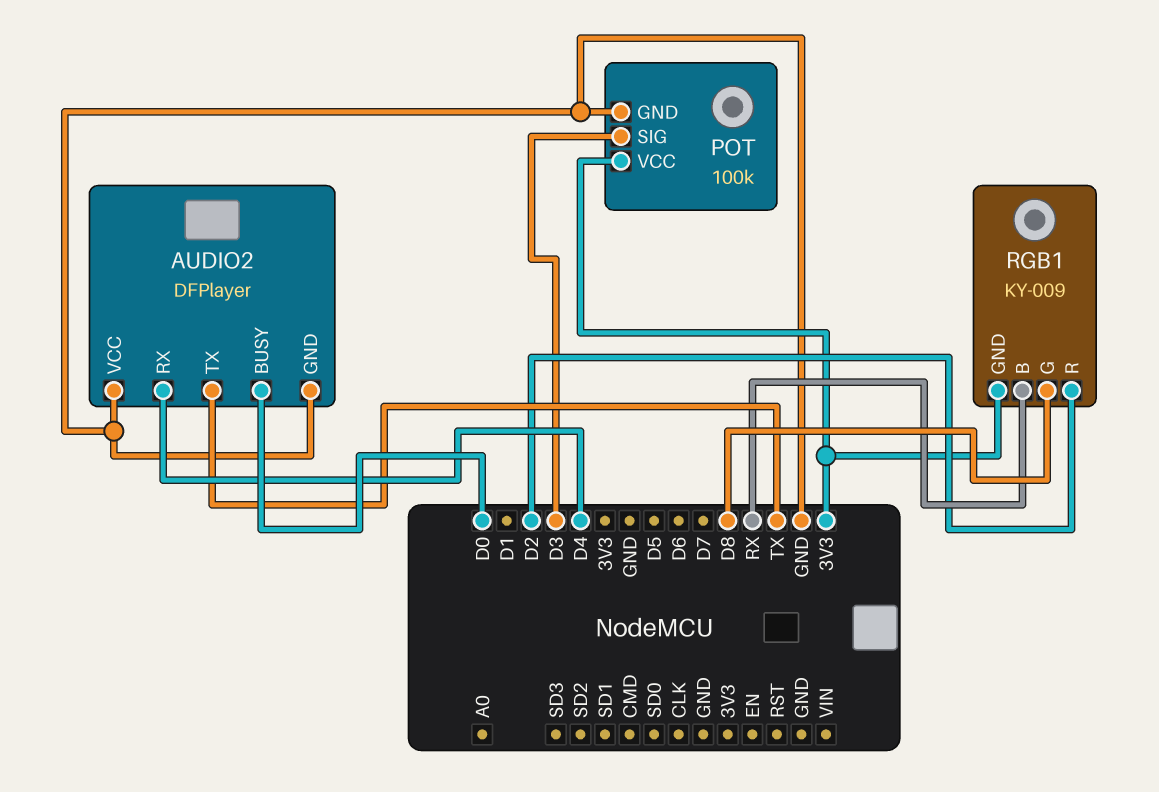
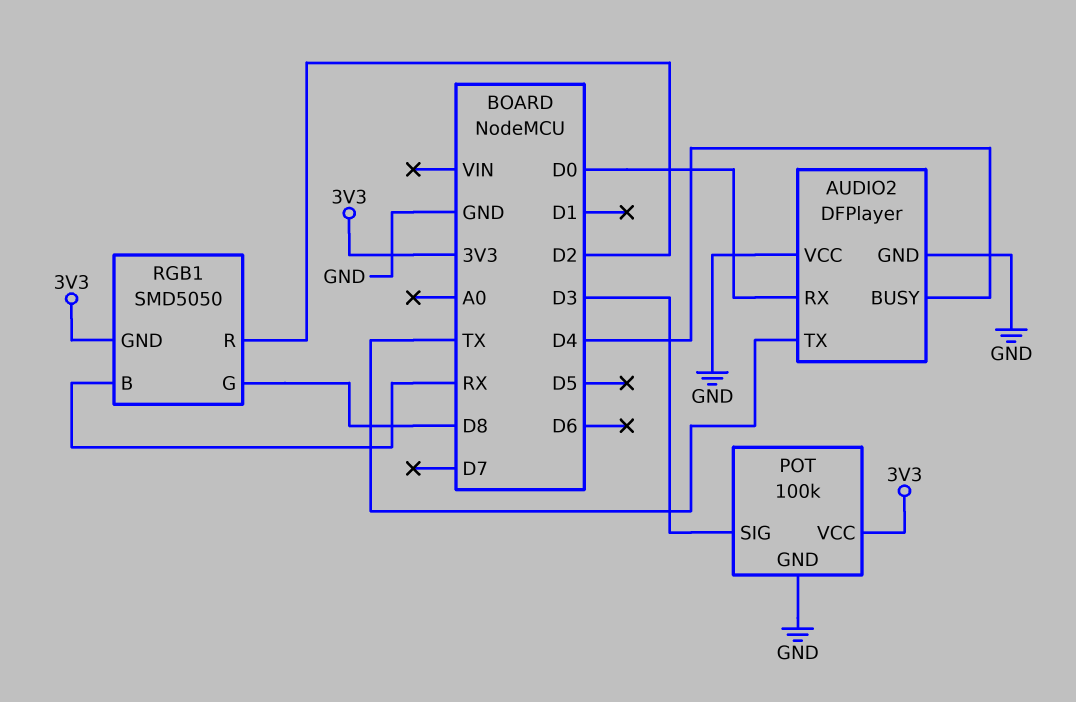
AUDIO2 pin BUSY: D0 -> D4
AUDIO2 pin RX: D4 -> D0
RGB1: KY-009 -> SMD5050

